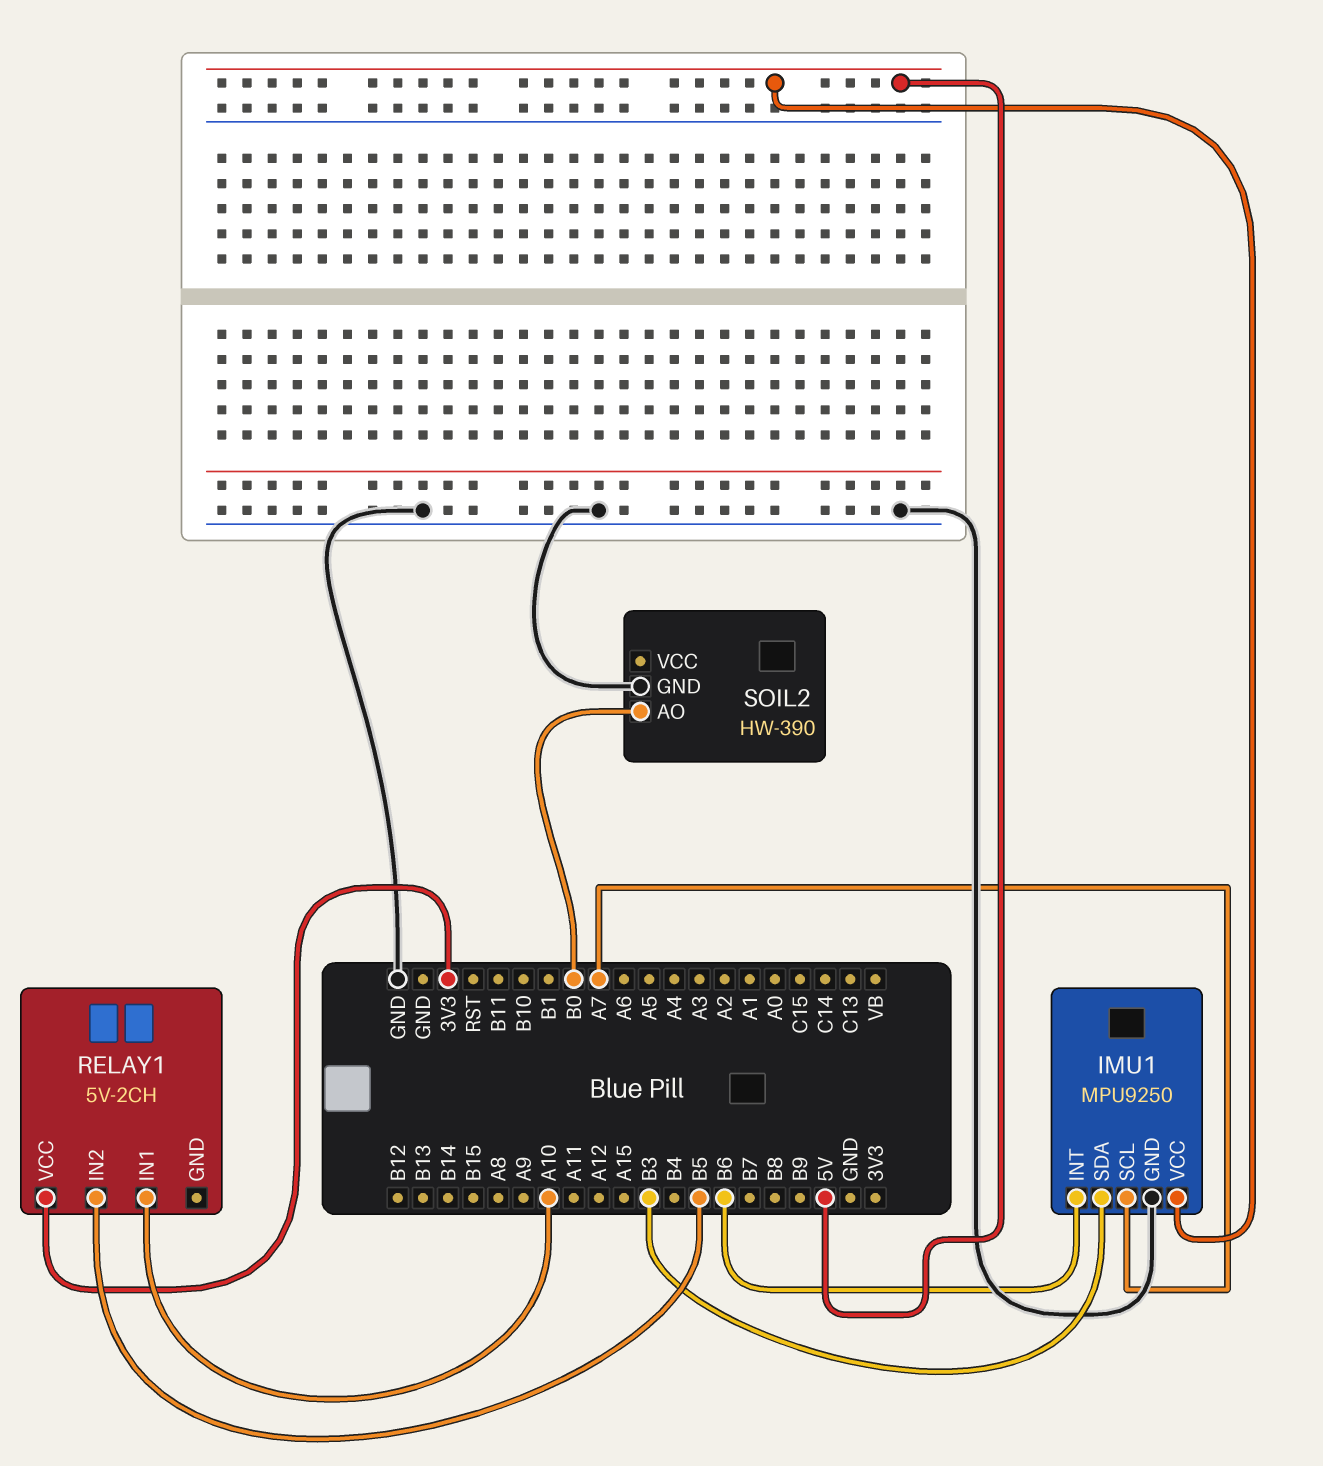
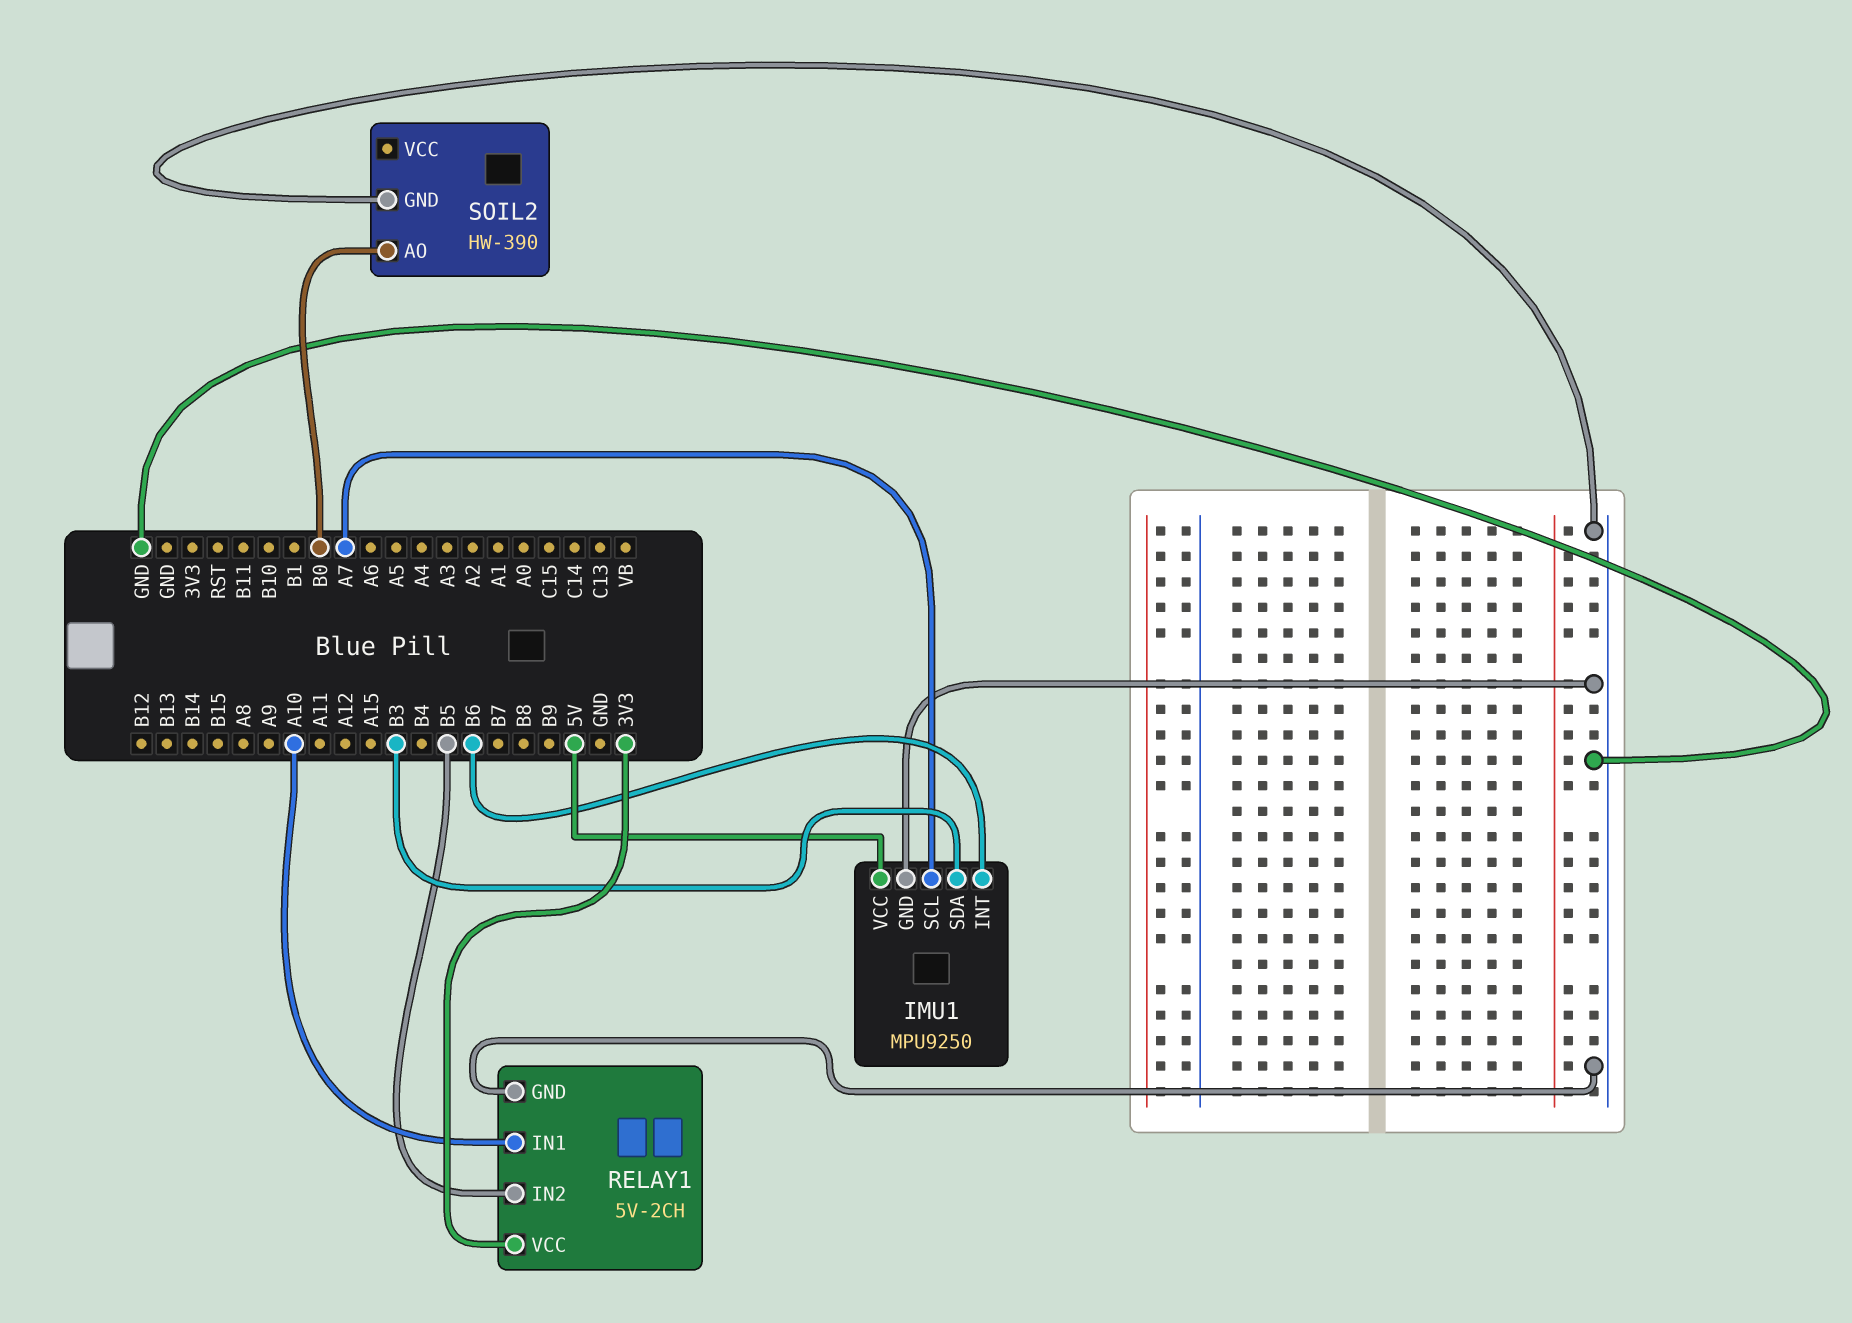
RELAY1 pin GND: none -> GND

